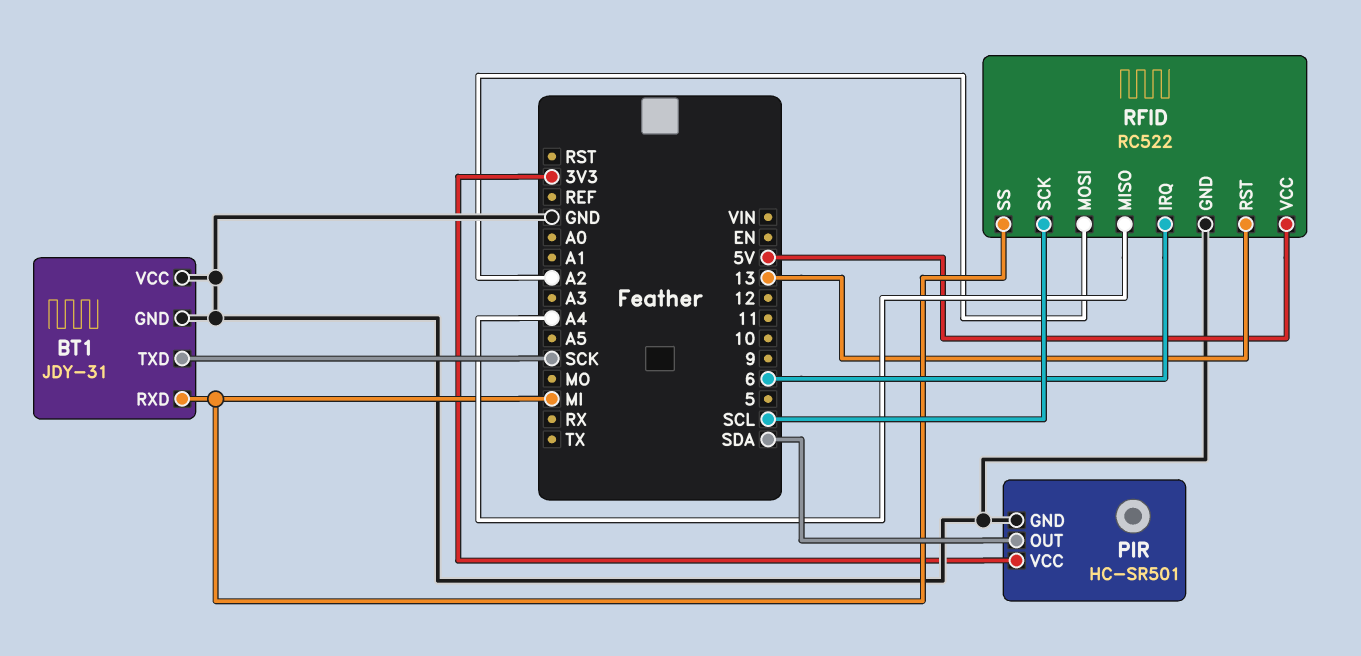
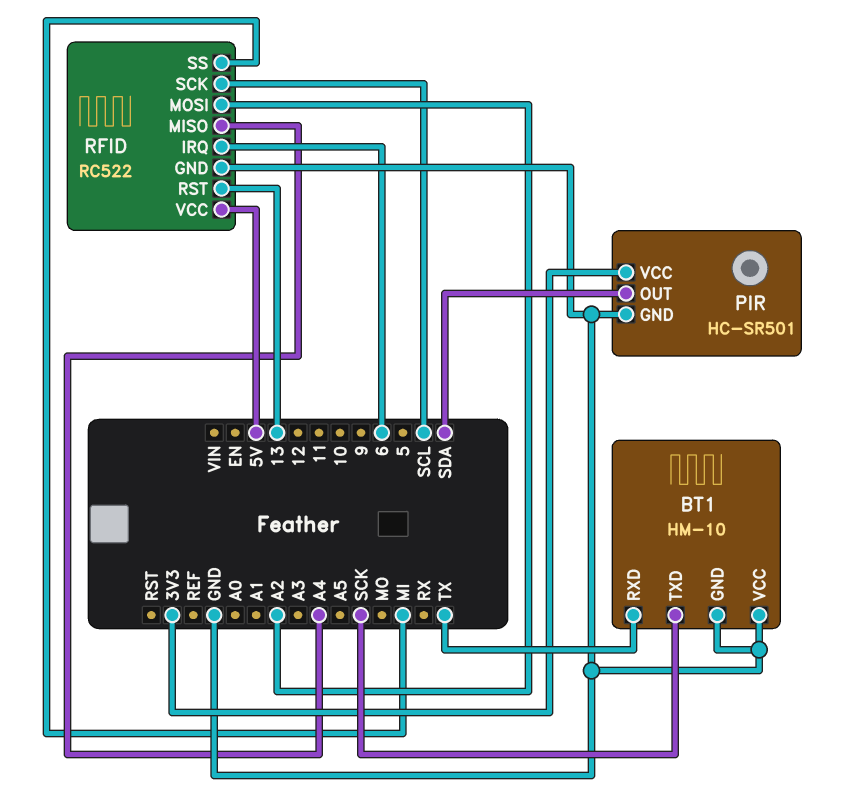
BT1: JDY-31 -> HM-10
BT1 pin RXD: MI -> TX

